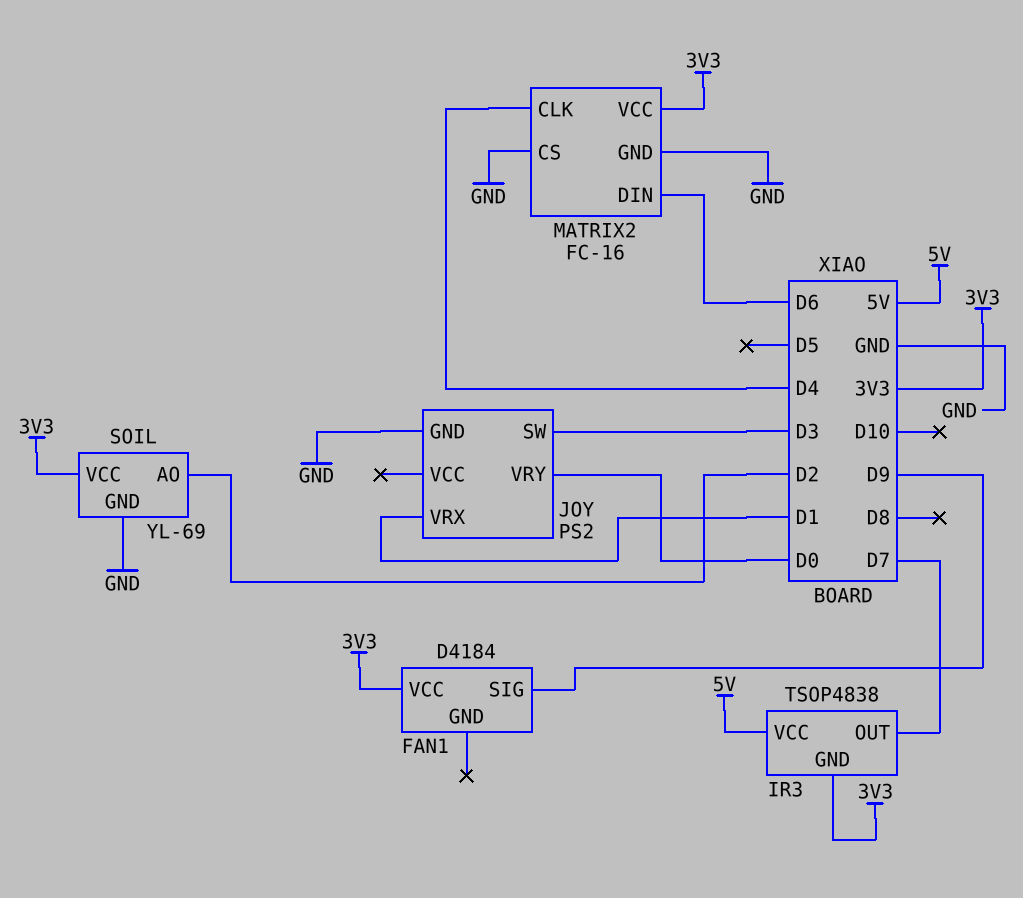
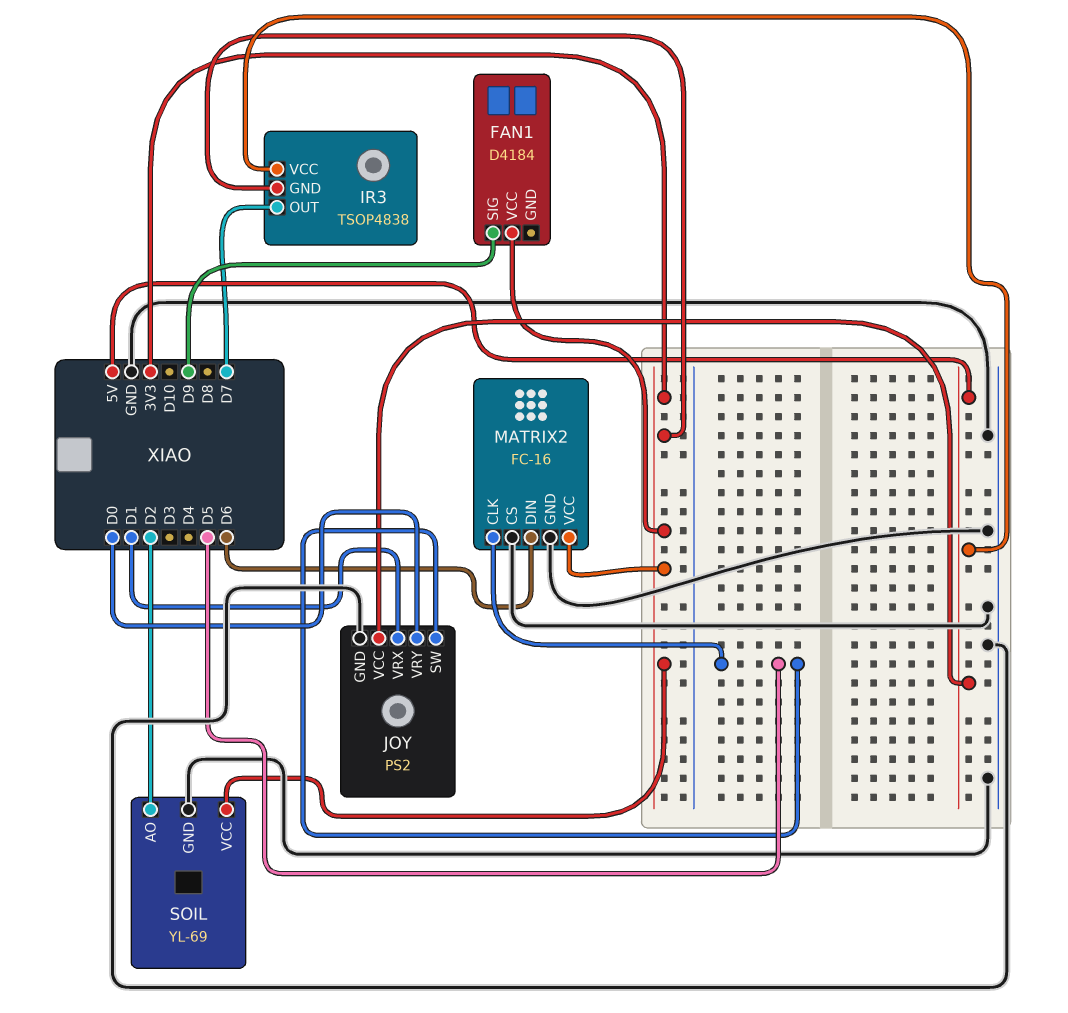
JOY pin SW: D3 -> D5
JOY pin VCC: none -> 5V
MATRIX2 pin CLK: D4 -> D5

